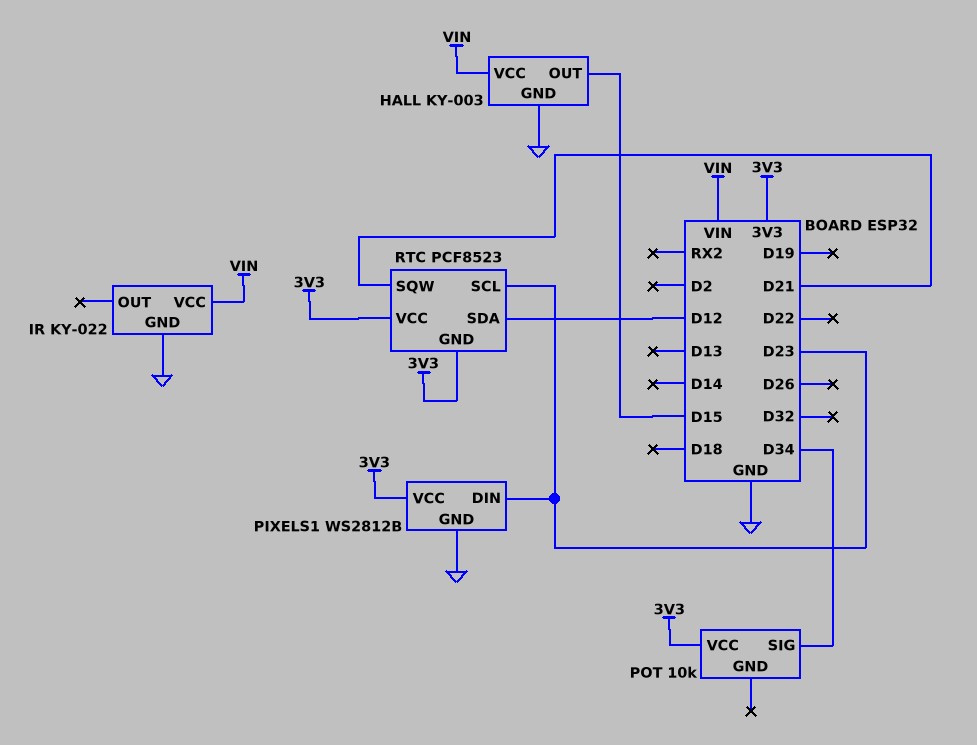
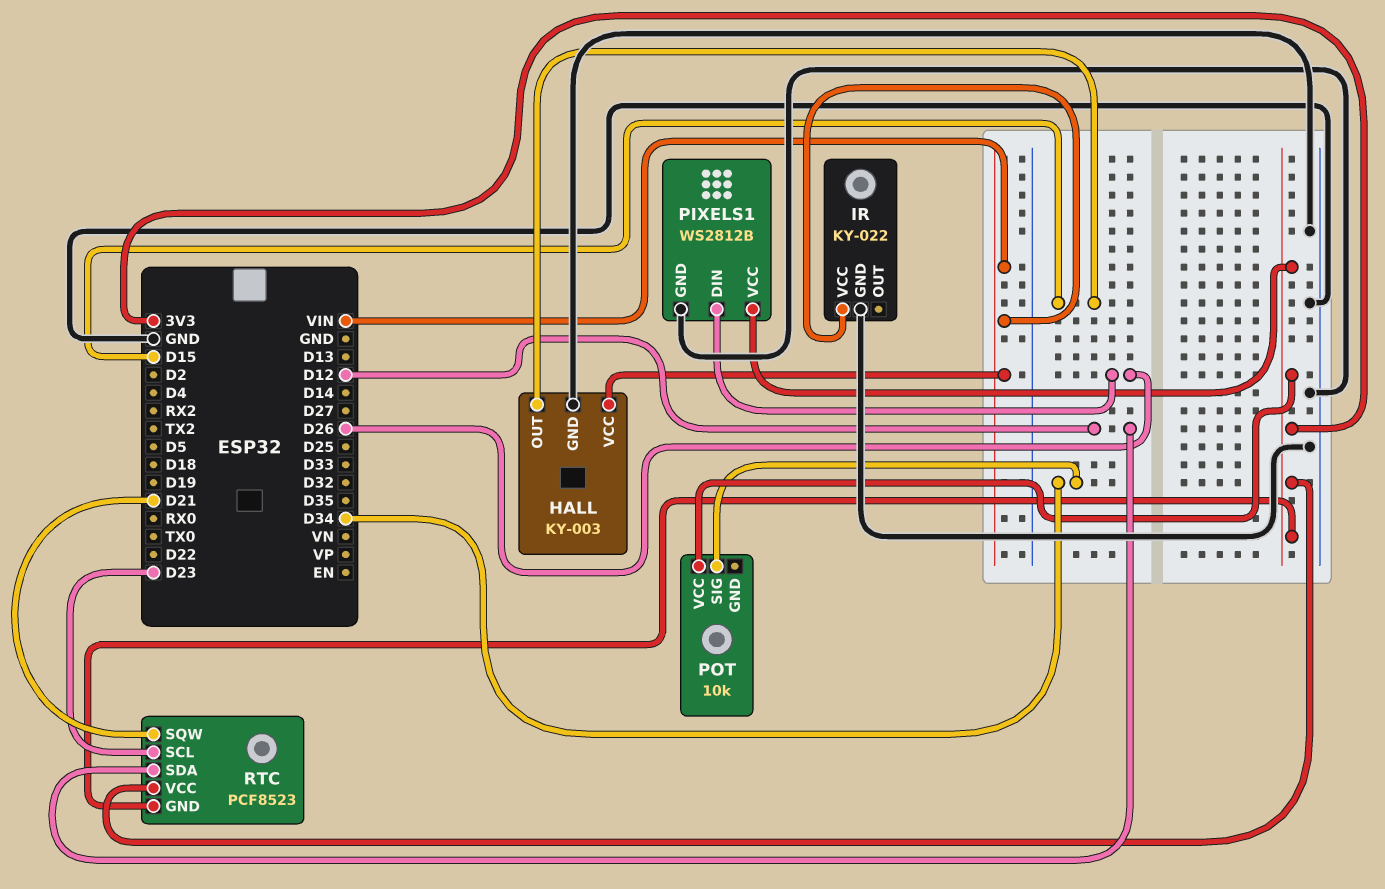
PIXELS1 pin DIN: D23 -> D26

